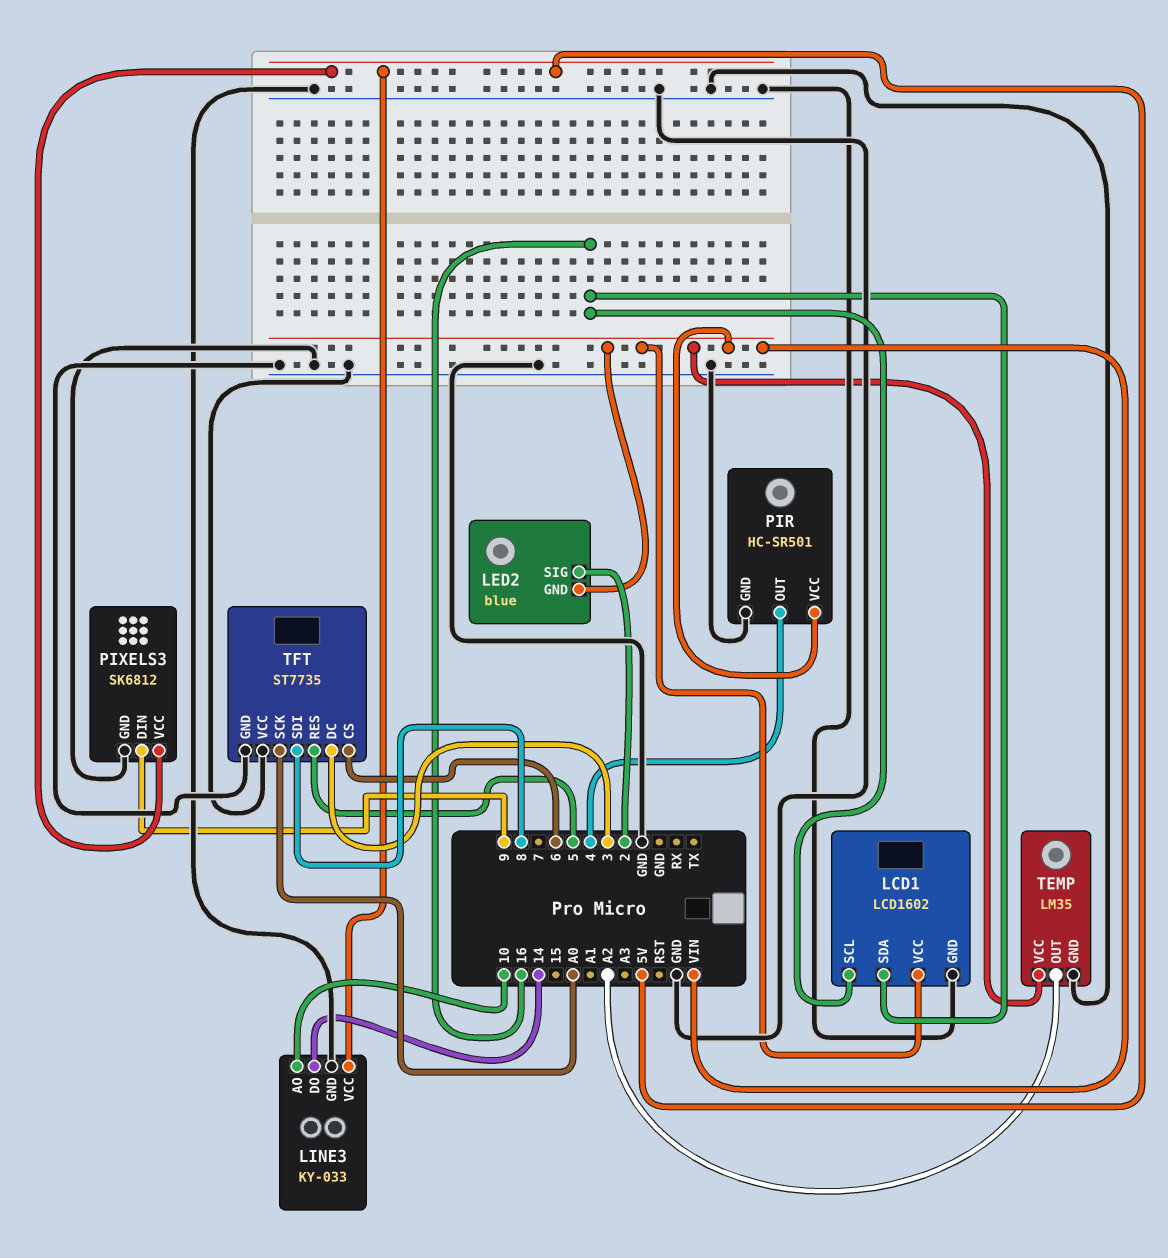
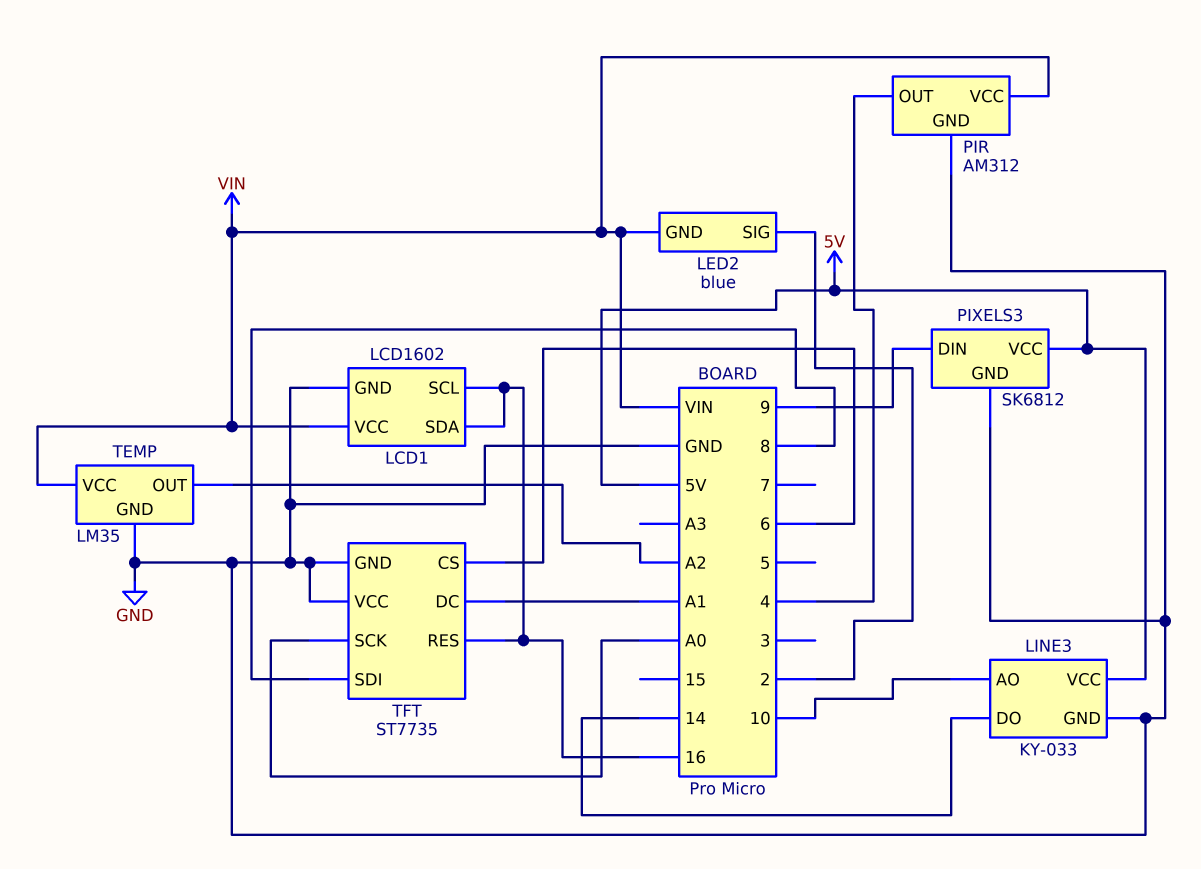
PIR: HC-SR501 -> AM312
TFT pin DC: 3 -> A1
TFT pin RES: 5 -> 16

